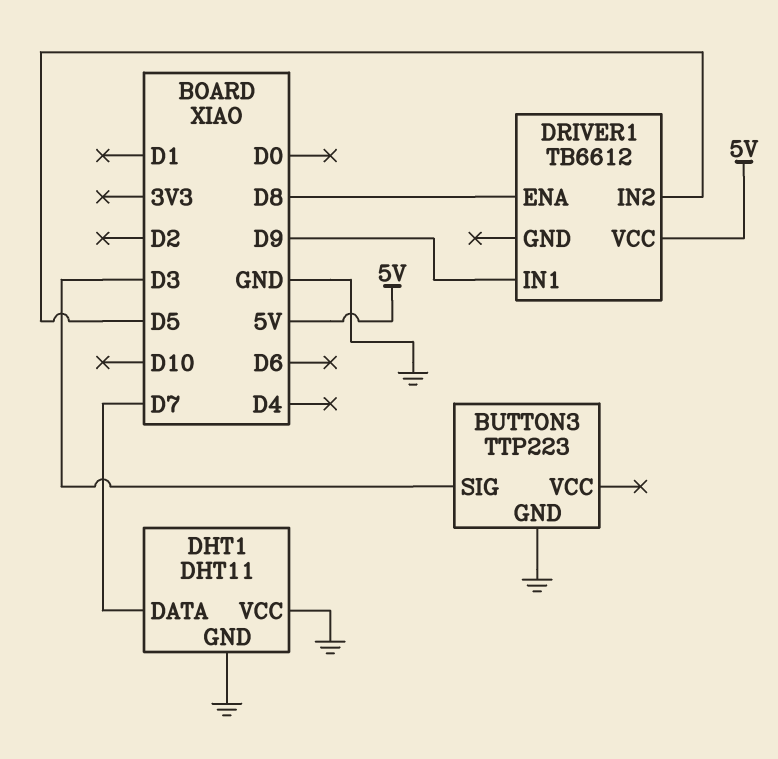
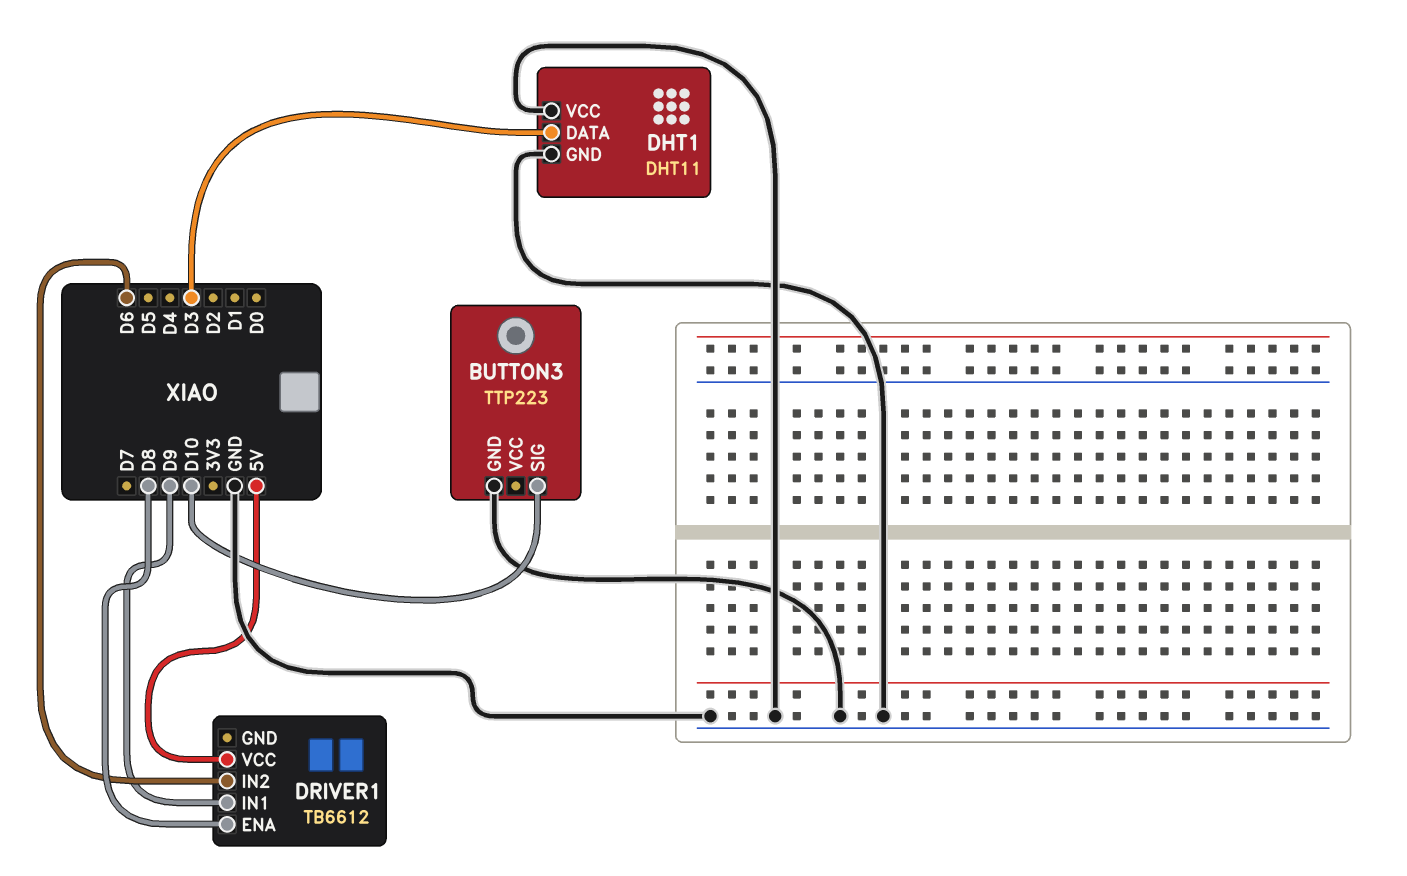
BUTTON3 pin SIG: D3 -> D10
DHT1 pin DATA: D7 -> D3
DRIVER1 pin IN2: D5 -> D6

